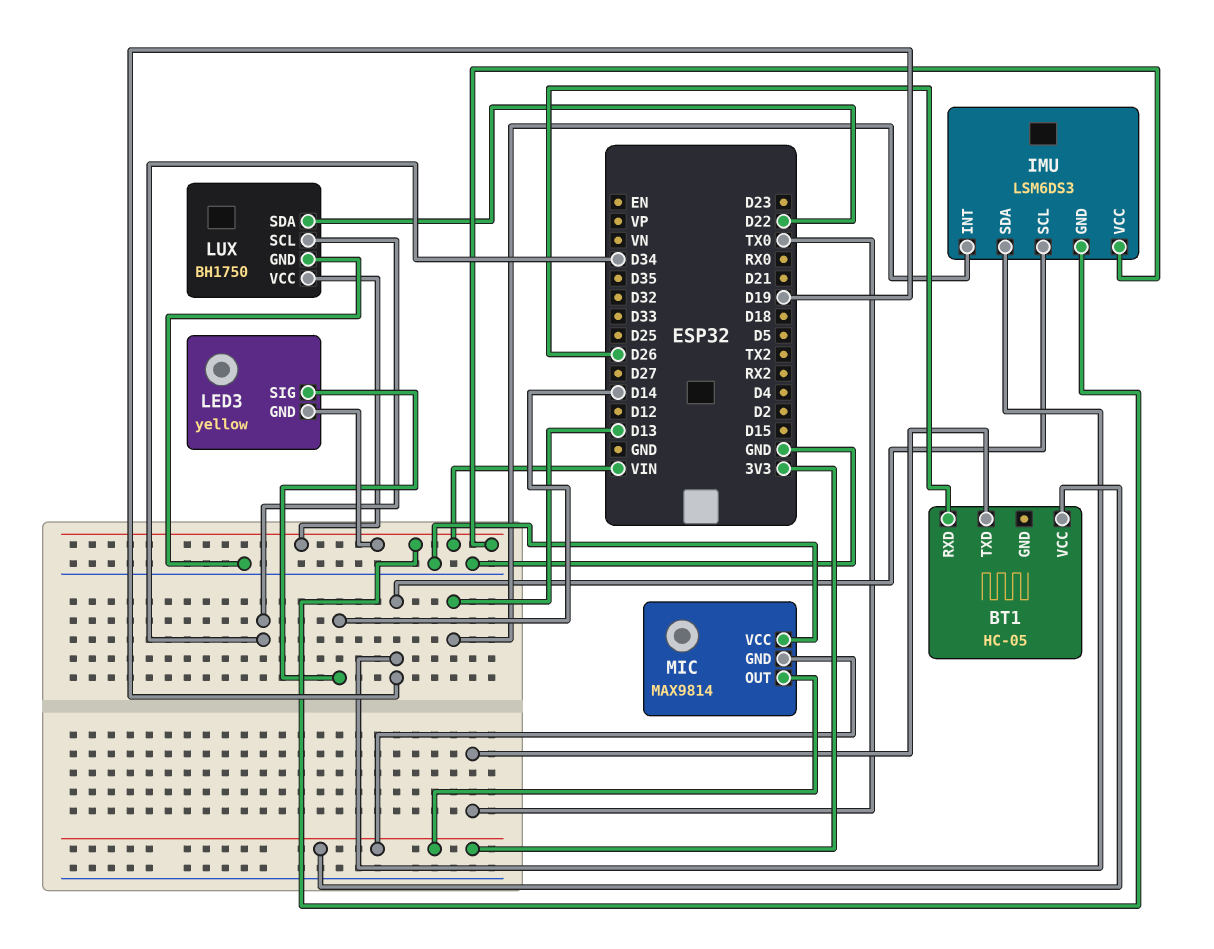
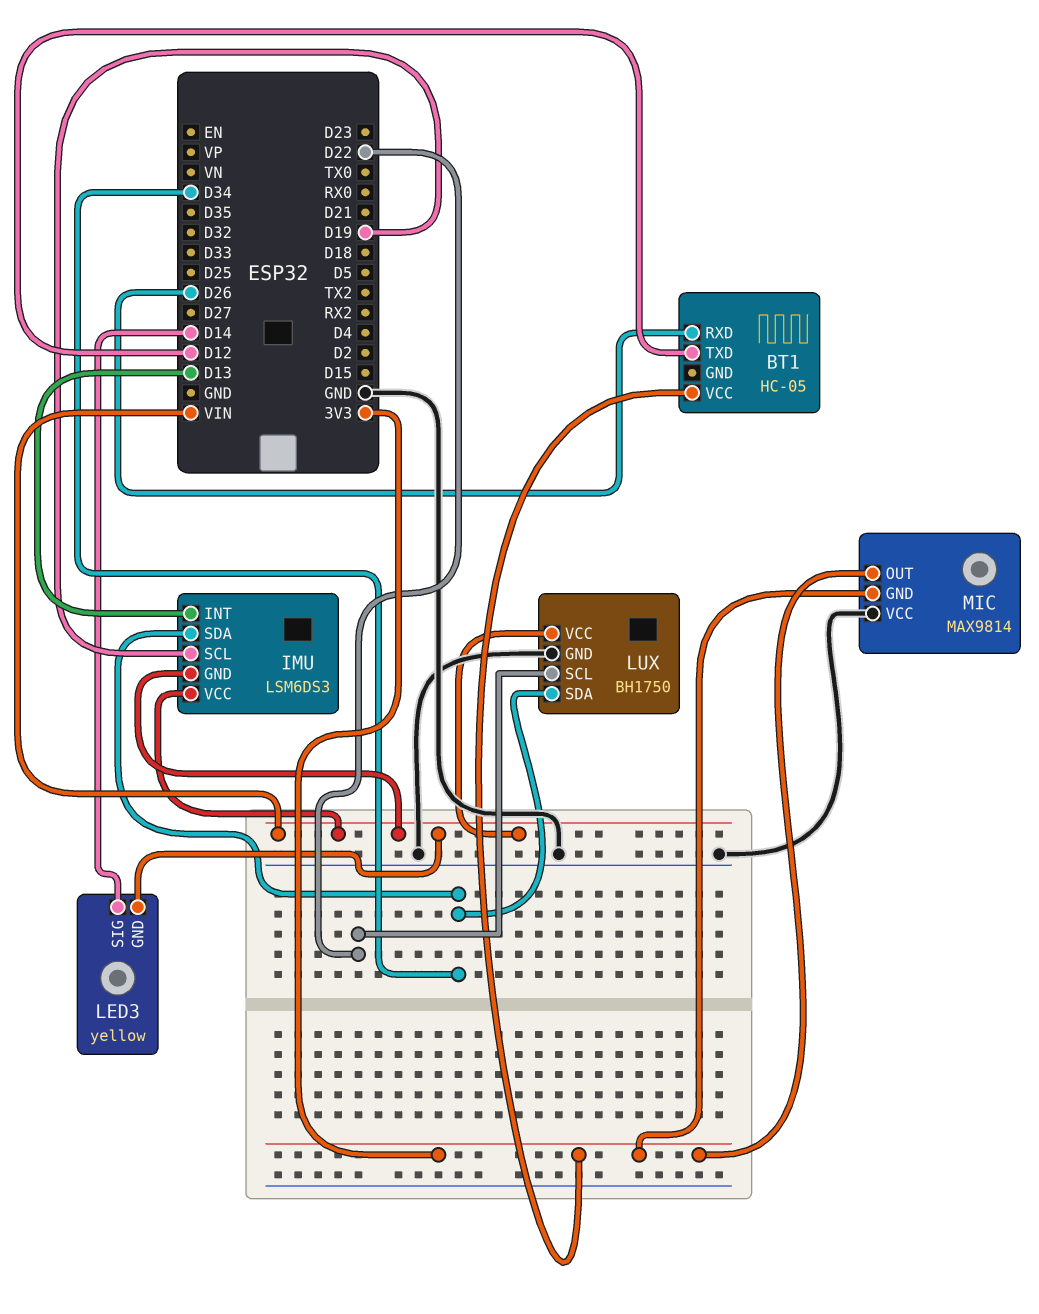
BT1 pin TXD: TX0 -> D12
IMU pin SDA: D19 -> D34
LUX pin SCL: D34 -> D22
LUX pin SDA: D22 -> D34

